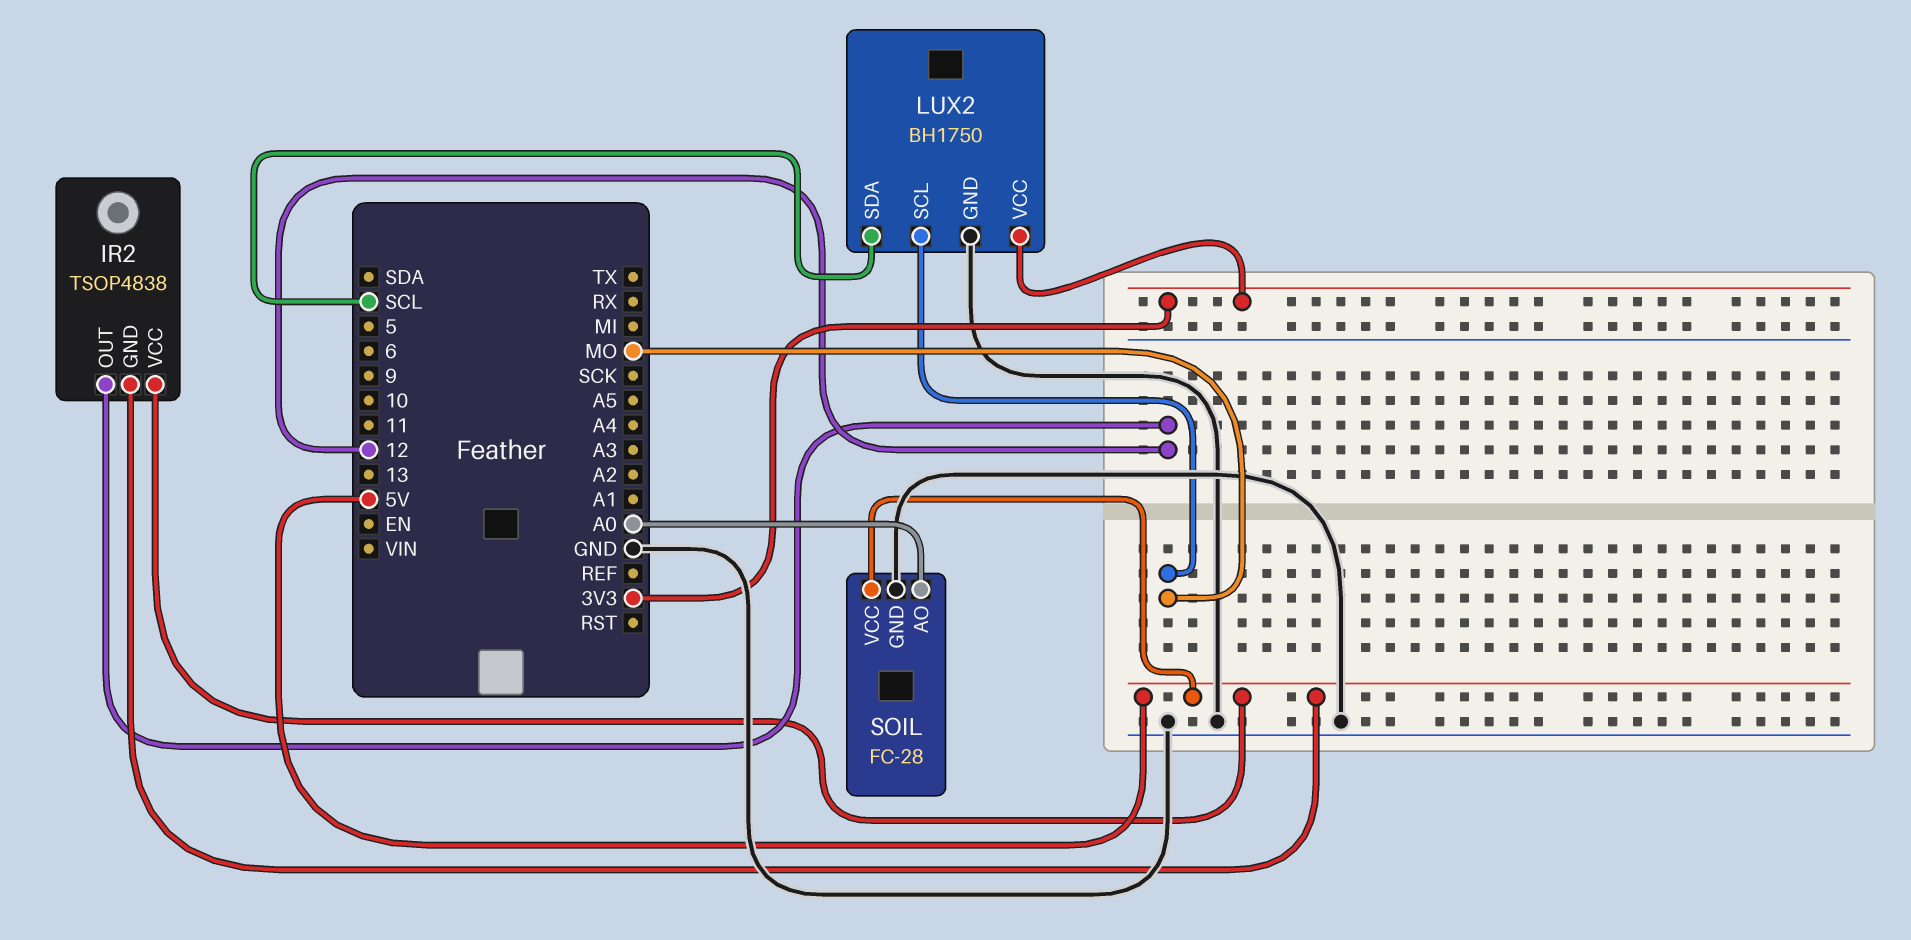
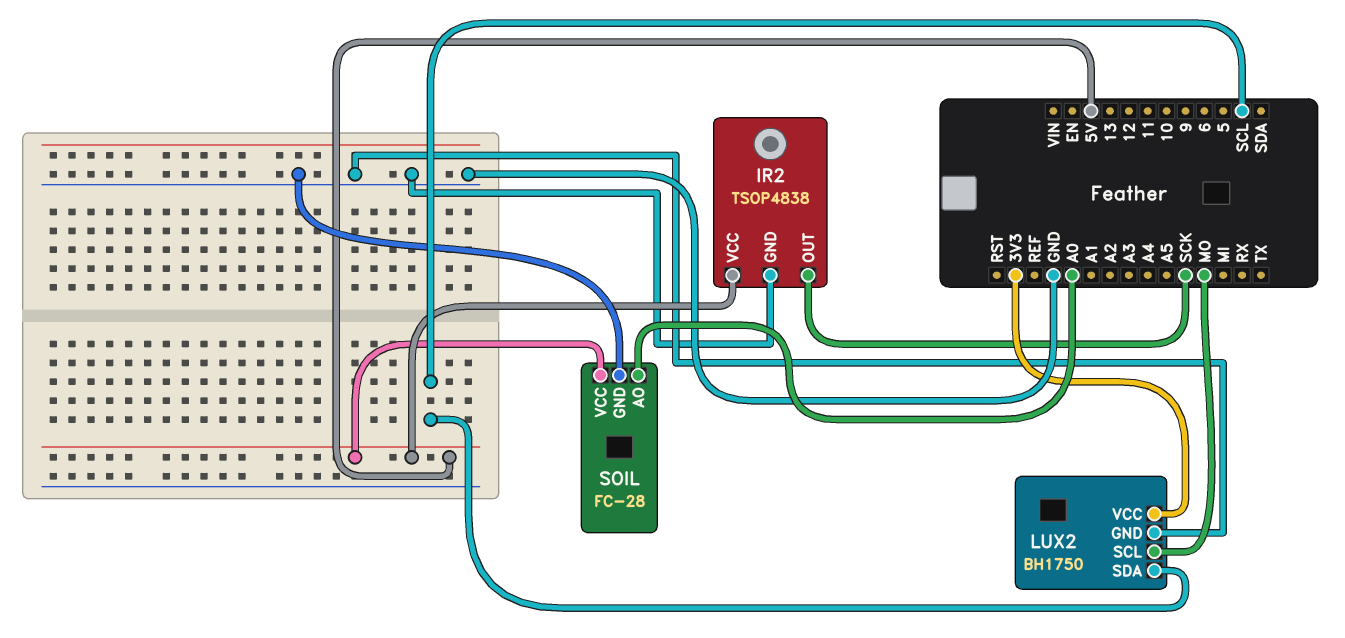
IR2 pin GND: 5V -> GND
IR2 pin OUT: 12 -> SCK

